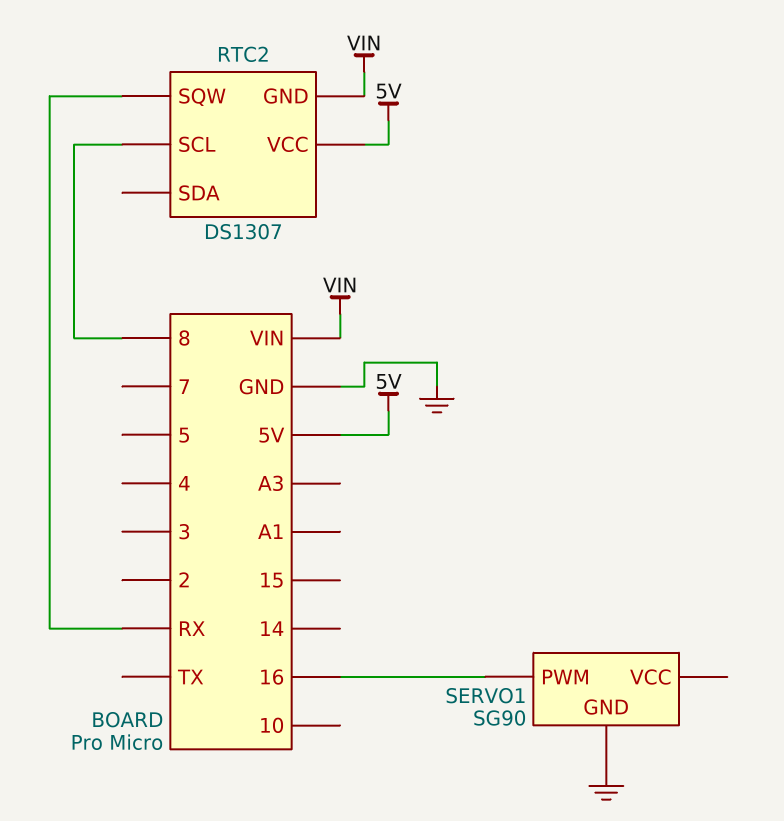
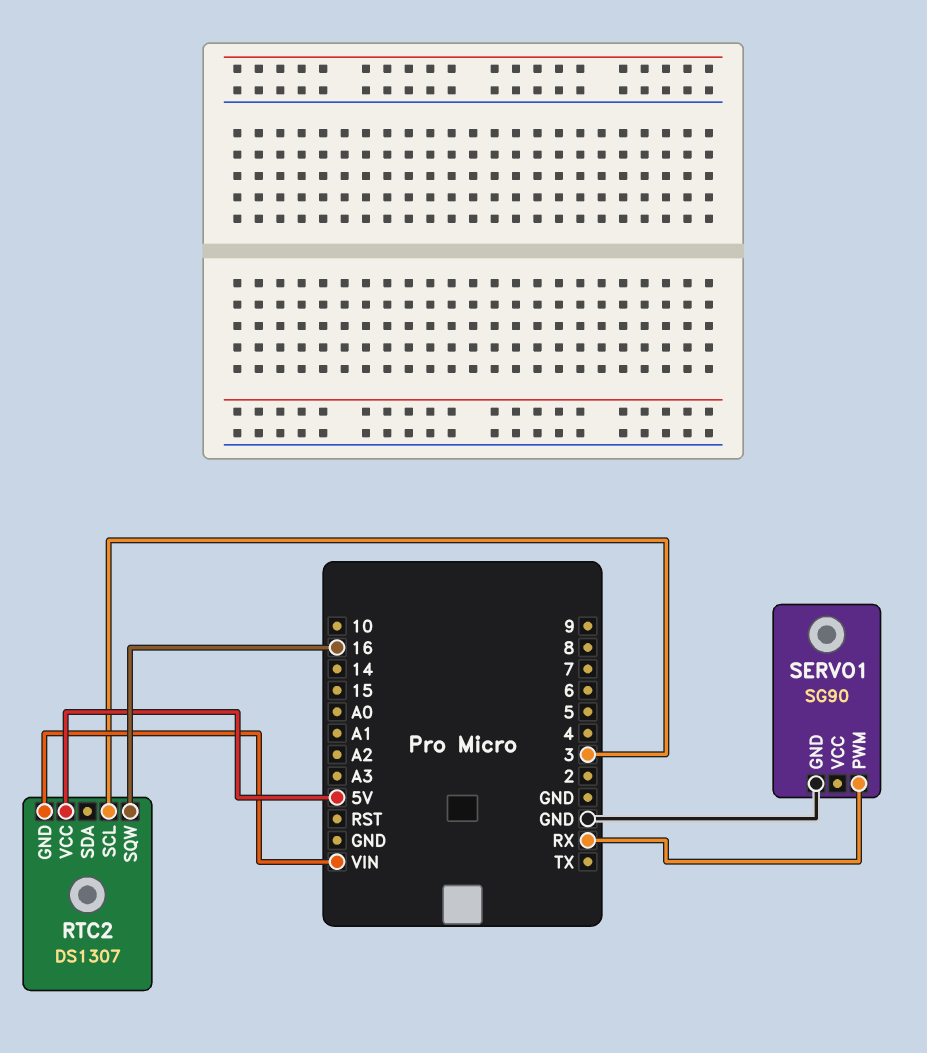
RTC2 pin SCL: 8 -> 3
RTC2 pin SQW: RX -> 16
SERVO1 pin PWM: 16 -> RX

